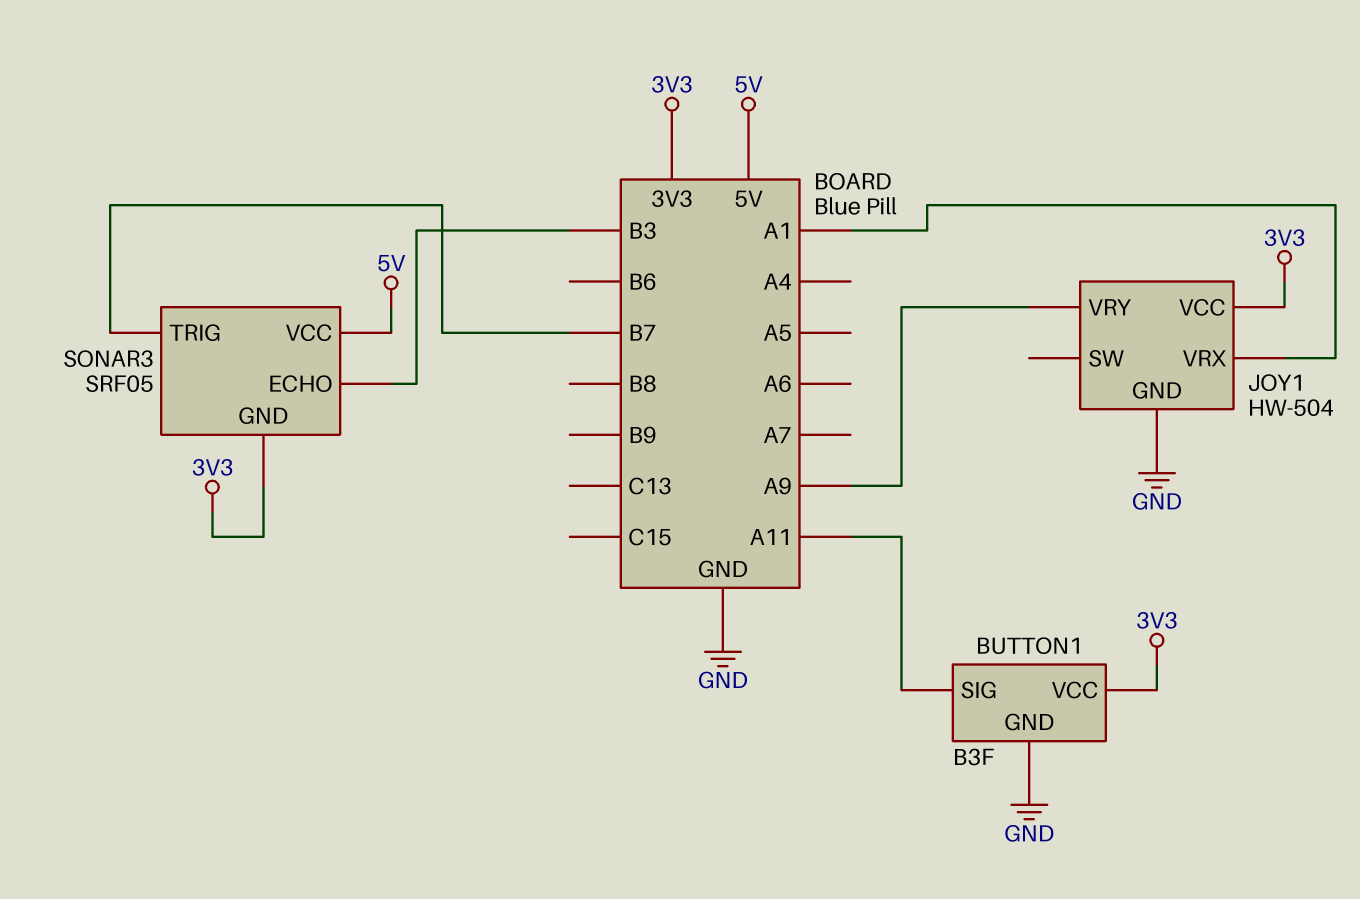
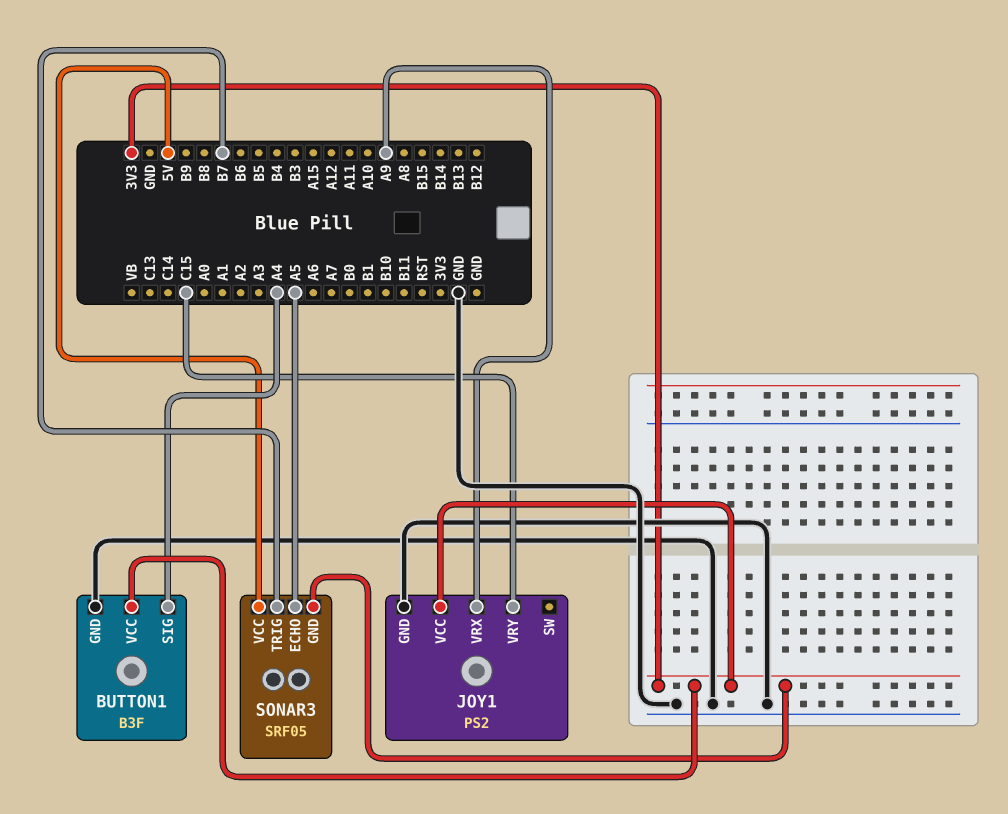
BUTTON1 pin SIG: A11 -> A4
JOY1: HW-504 -> PS2
JOY1 pin VRX: A1 -> A9
JOY1 pin VRY: A9 -> C15
SONAR3 pin ECHO: B3 -> A5

